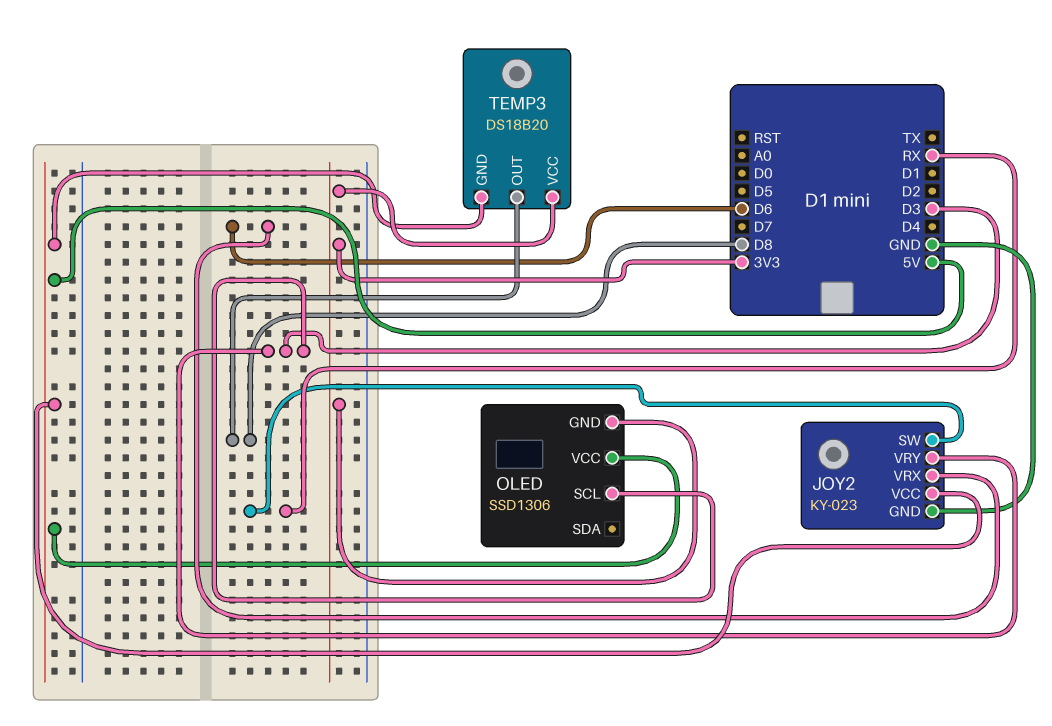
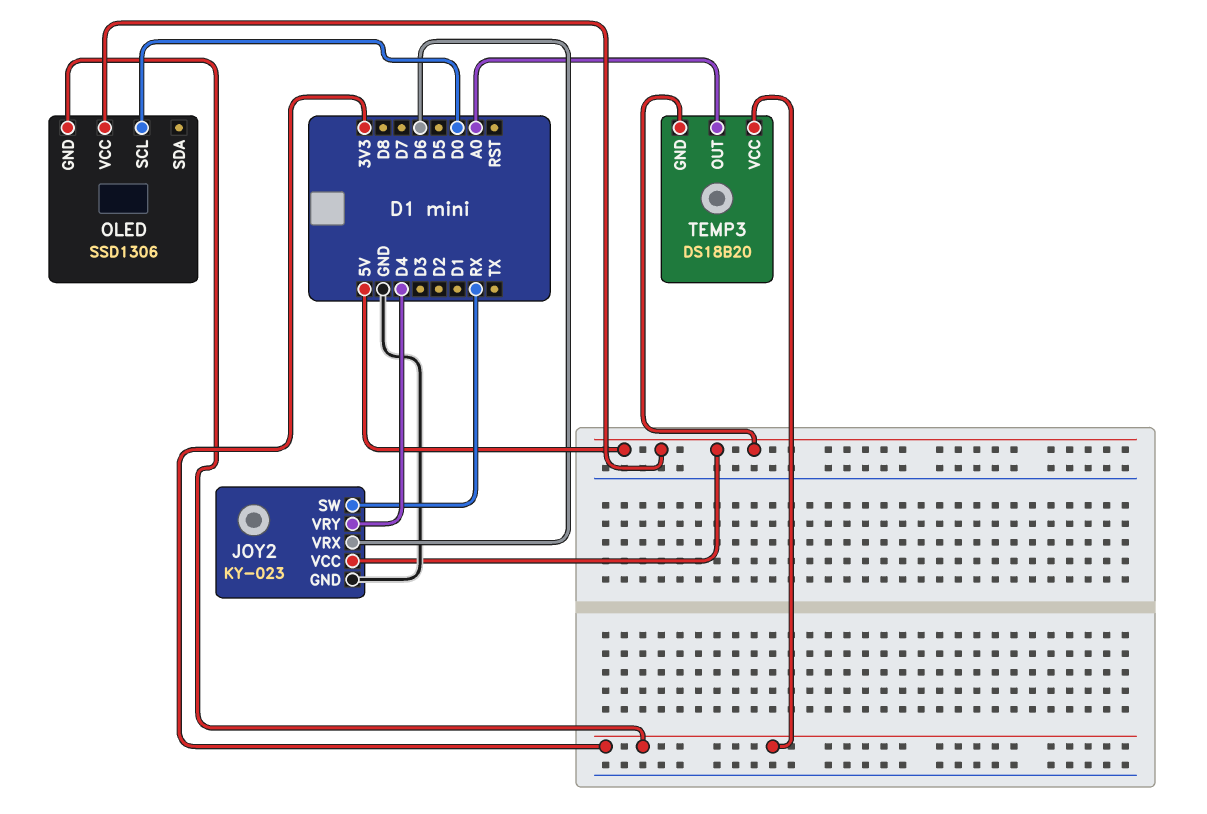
JOY2 pin VRY: D3 -> D4
OLED pin SCL: D3 -> D0
TEMP3 pin OUT: D8 -> A0

